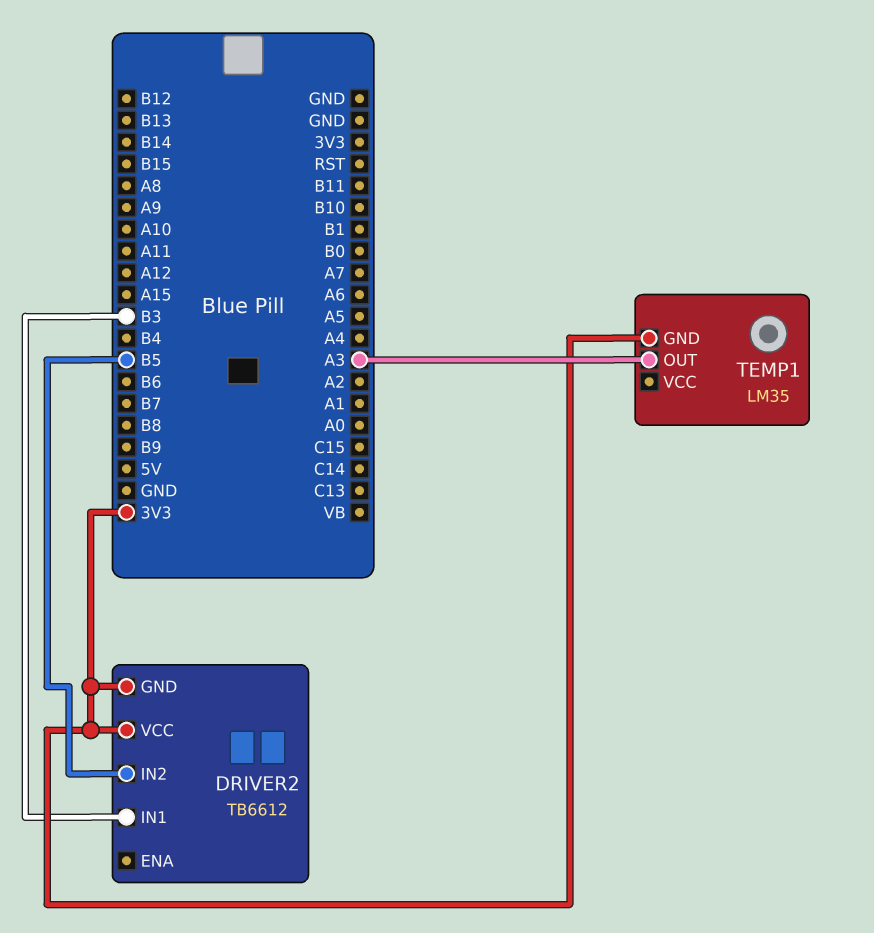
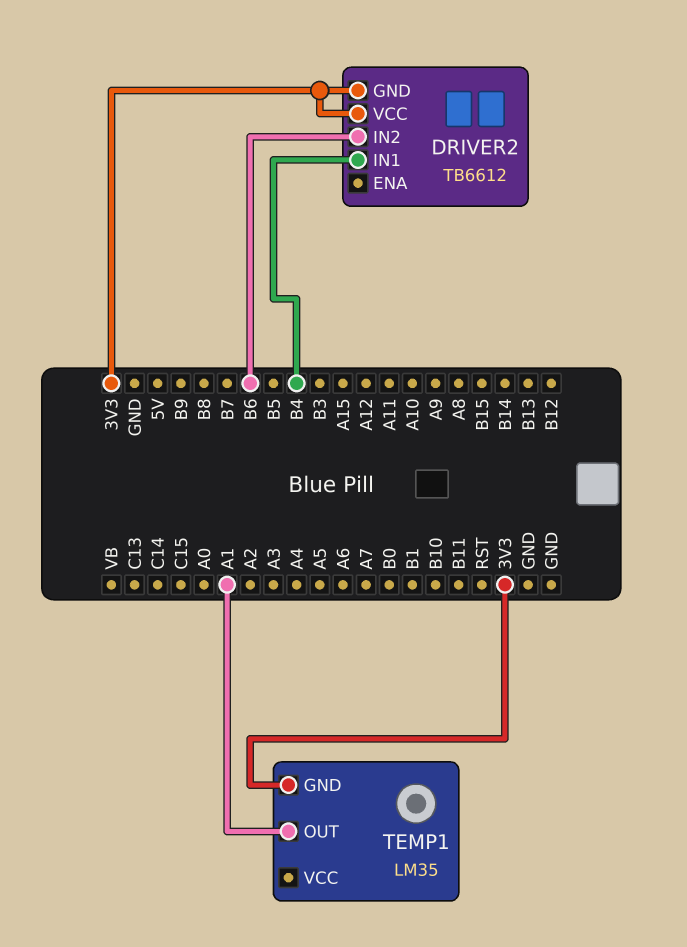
DRIVER2 pin IN1: B3 -> B4
DRIVER2 pin IN2: B5 -> B6
TEMP1 pin OUT: A3 -> A1

